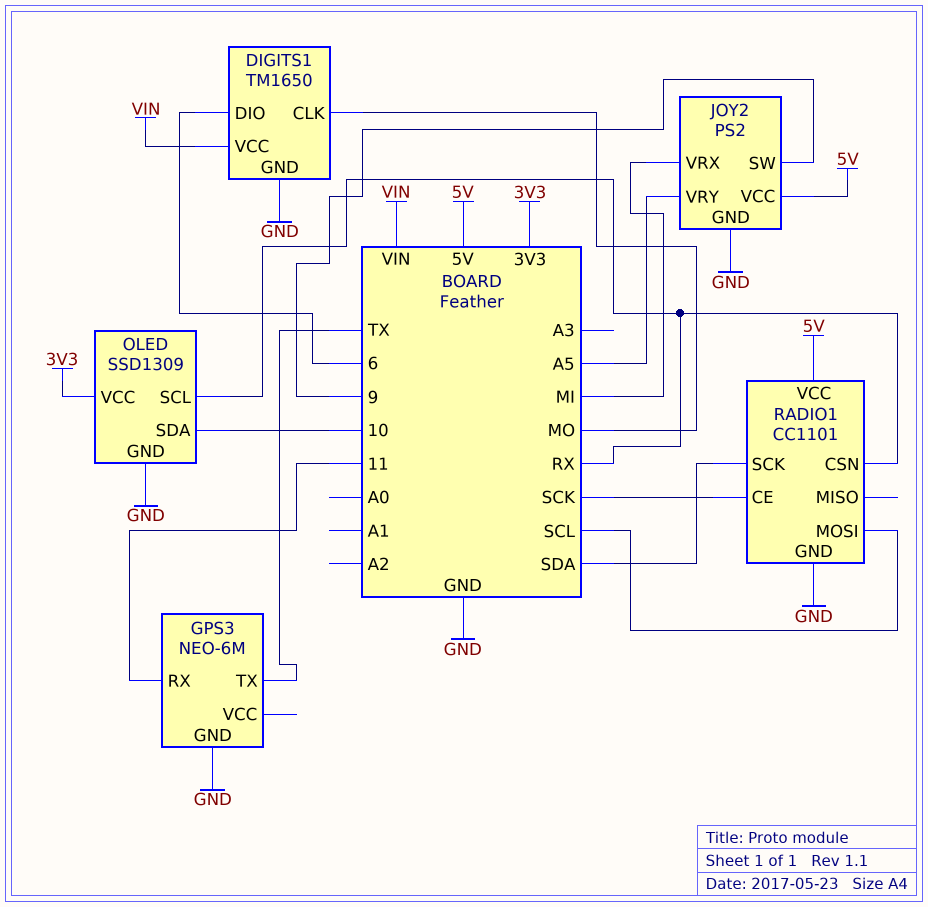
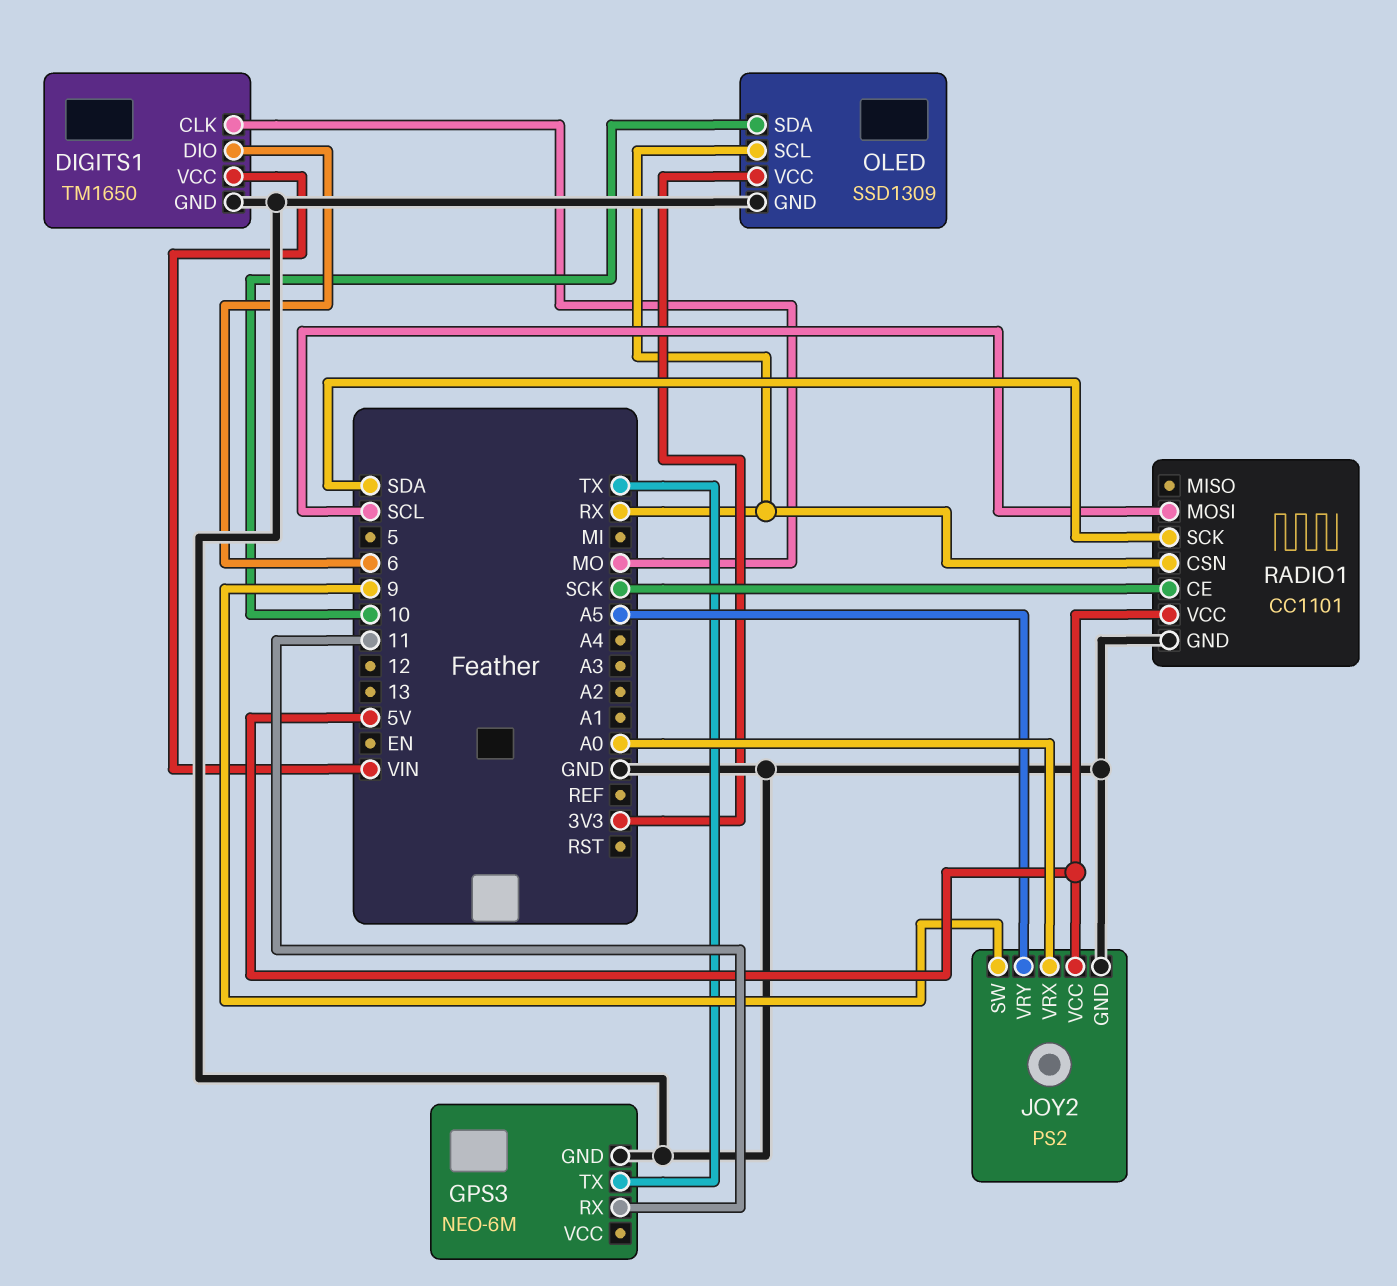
JOY2 pin VRX: MI -> A0

